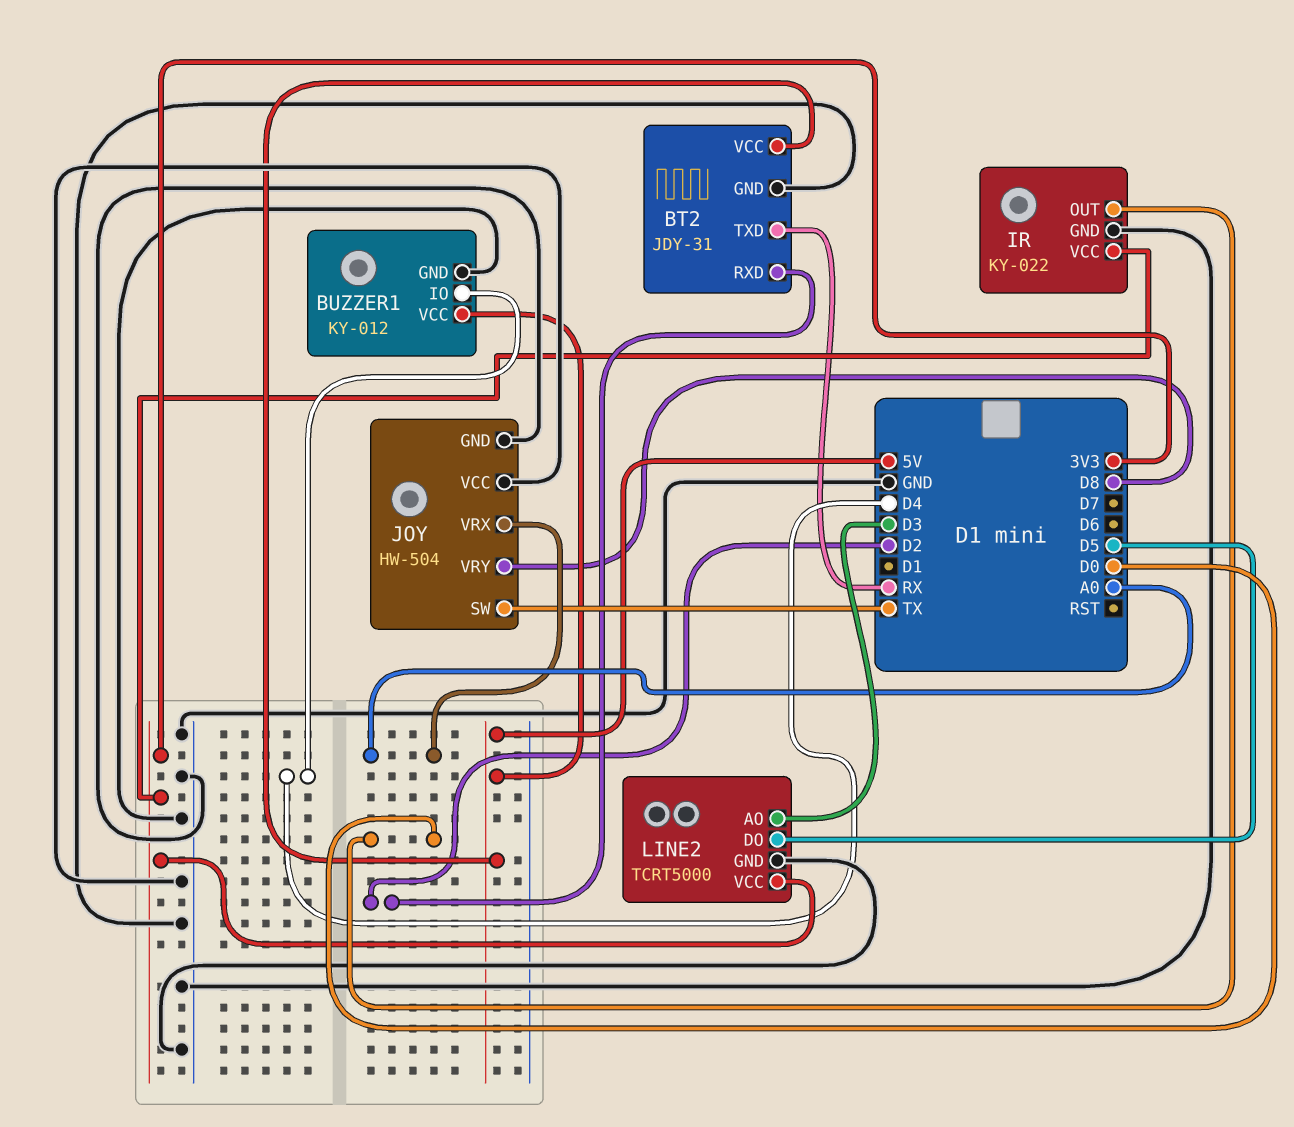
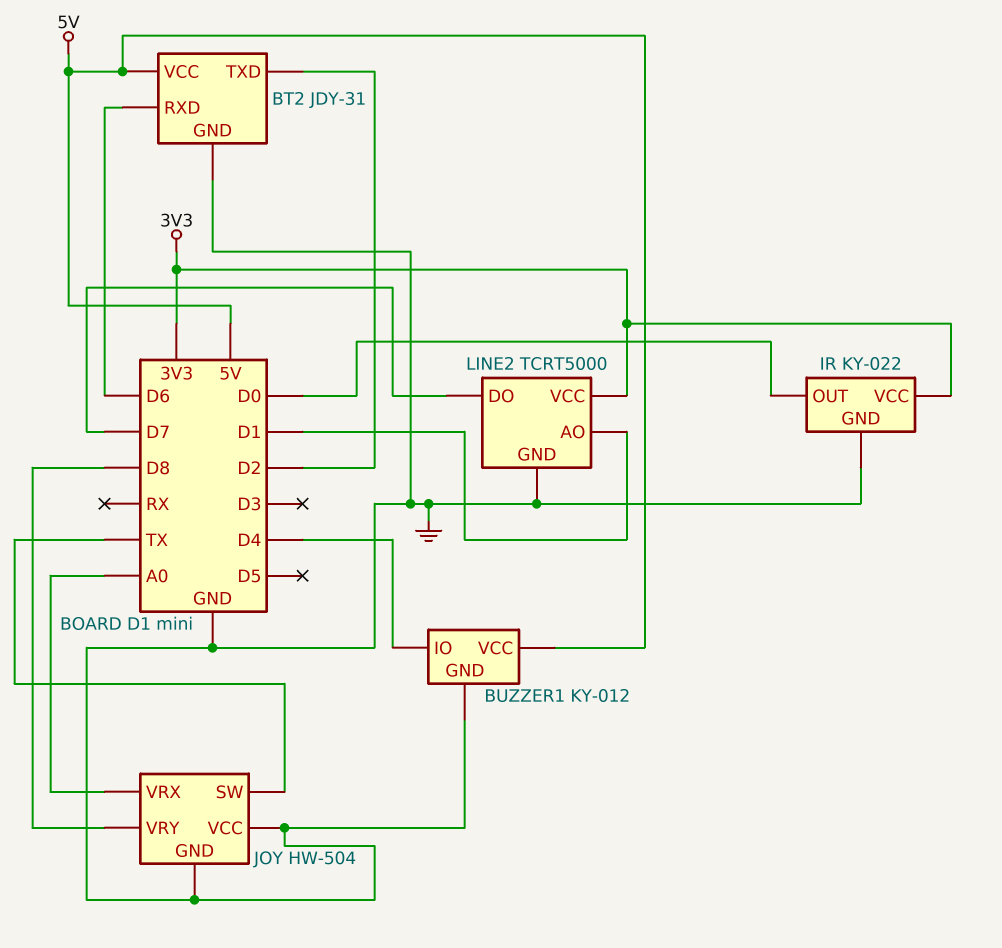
BT2 pin RXD: D2 -> D6
BT2 pin TXD: RX -> D2
LINE2 pin AO: D3 -> D1
LINE2 pin DO: D5 -> D7

